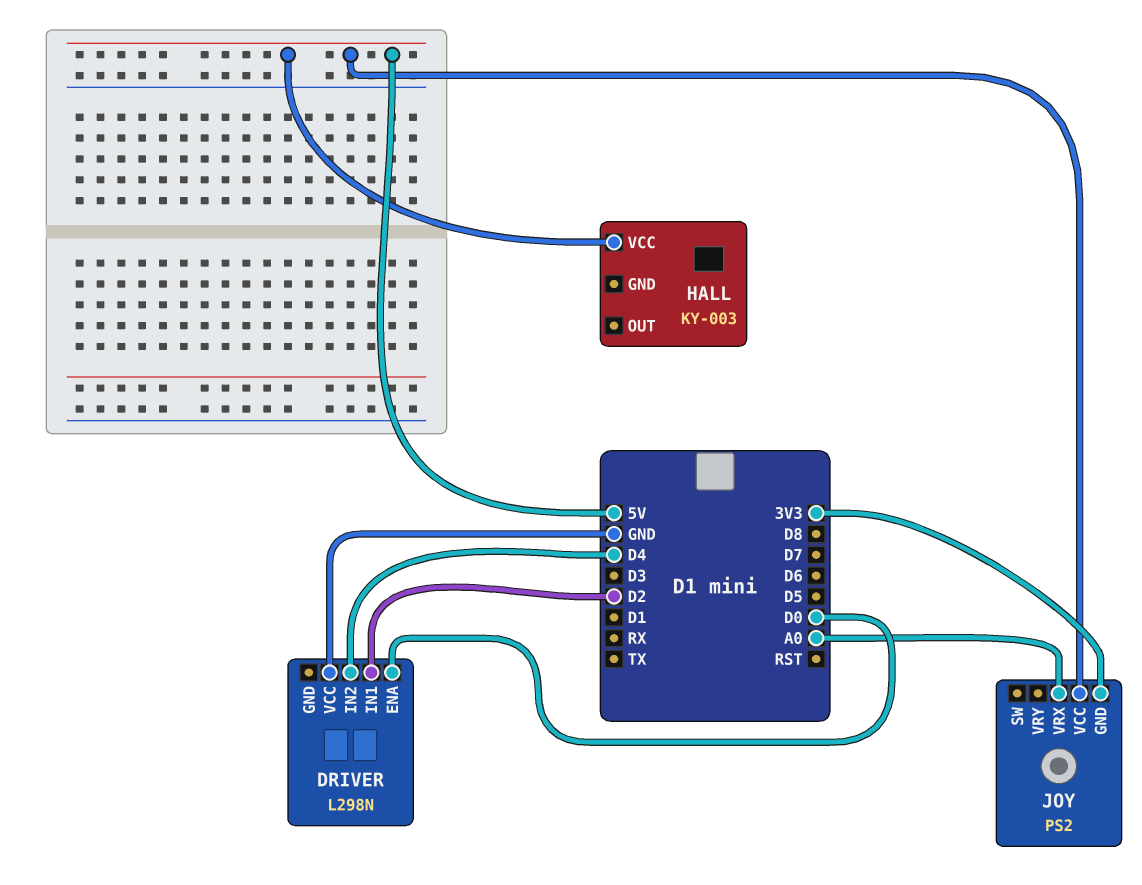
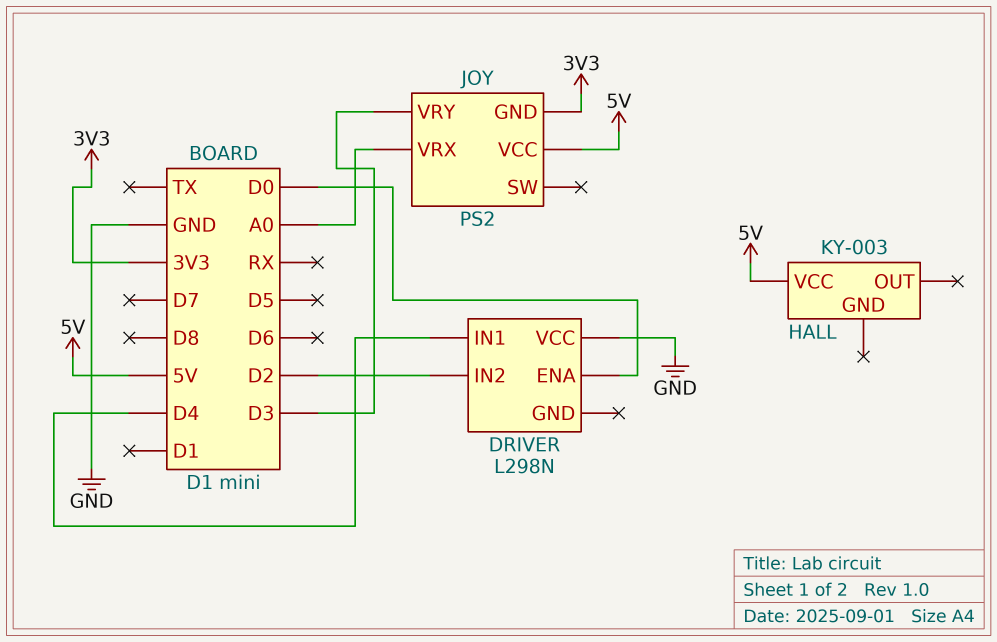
DRIVER pin IN1: D2 -> D4
DRIVER pin IN2: D4 -> D2
JOY pin VRY: none -> D3

